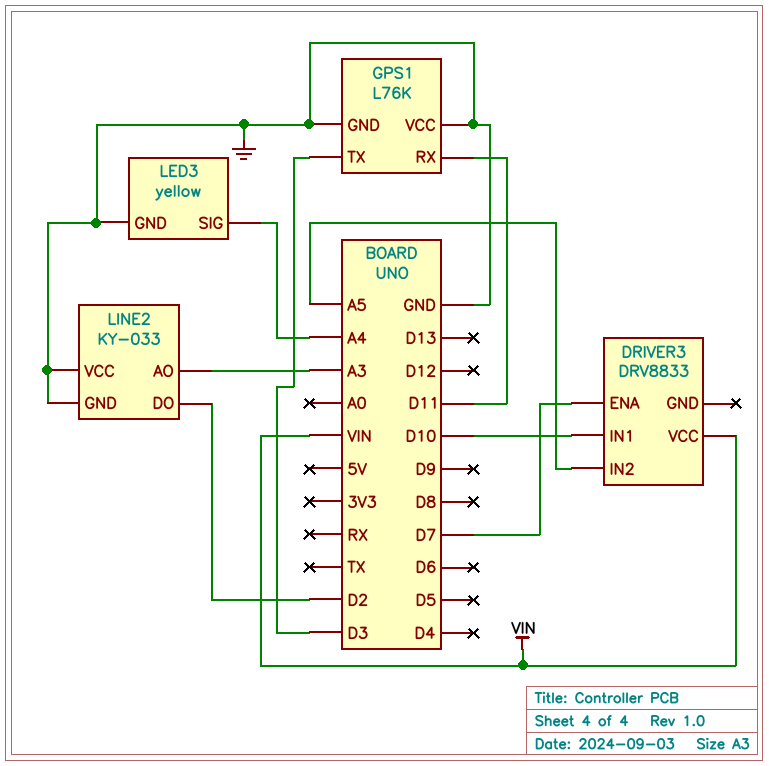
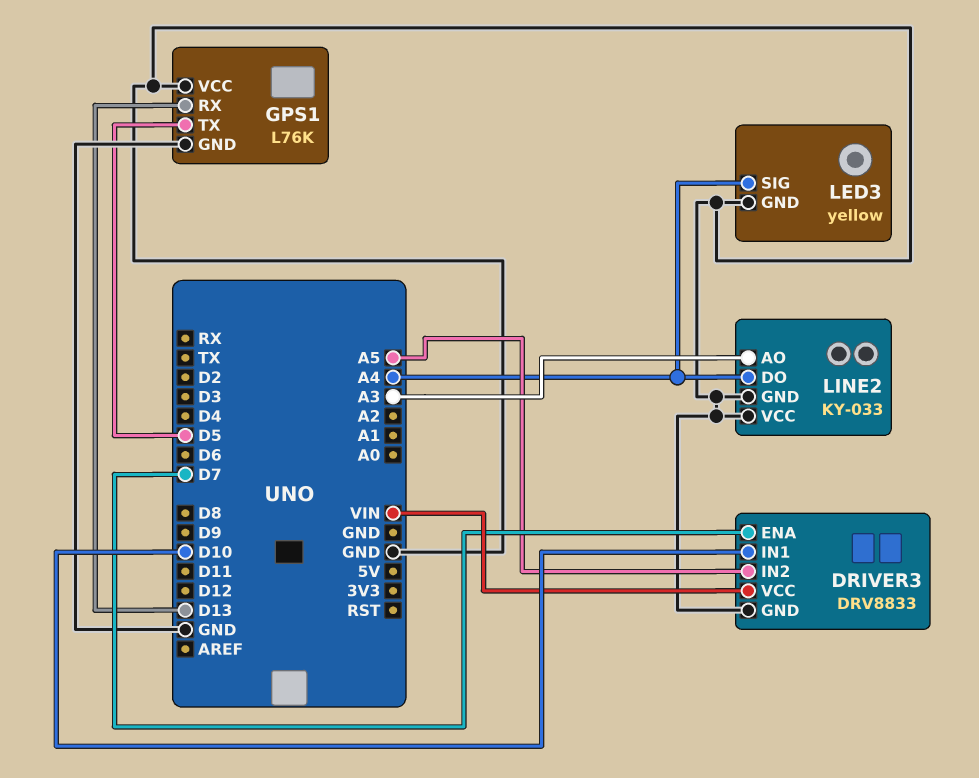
DRIVER3 pin GND: none -> GND
GPS1 pin RX: D11 -> D13
GPS1 pin TX: D3 -> D5
LINE2 pin DO: D2 -> A4

